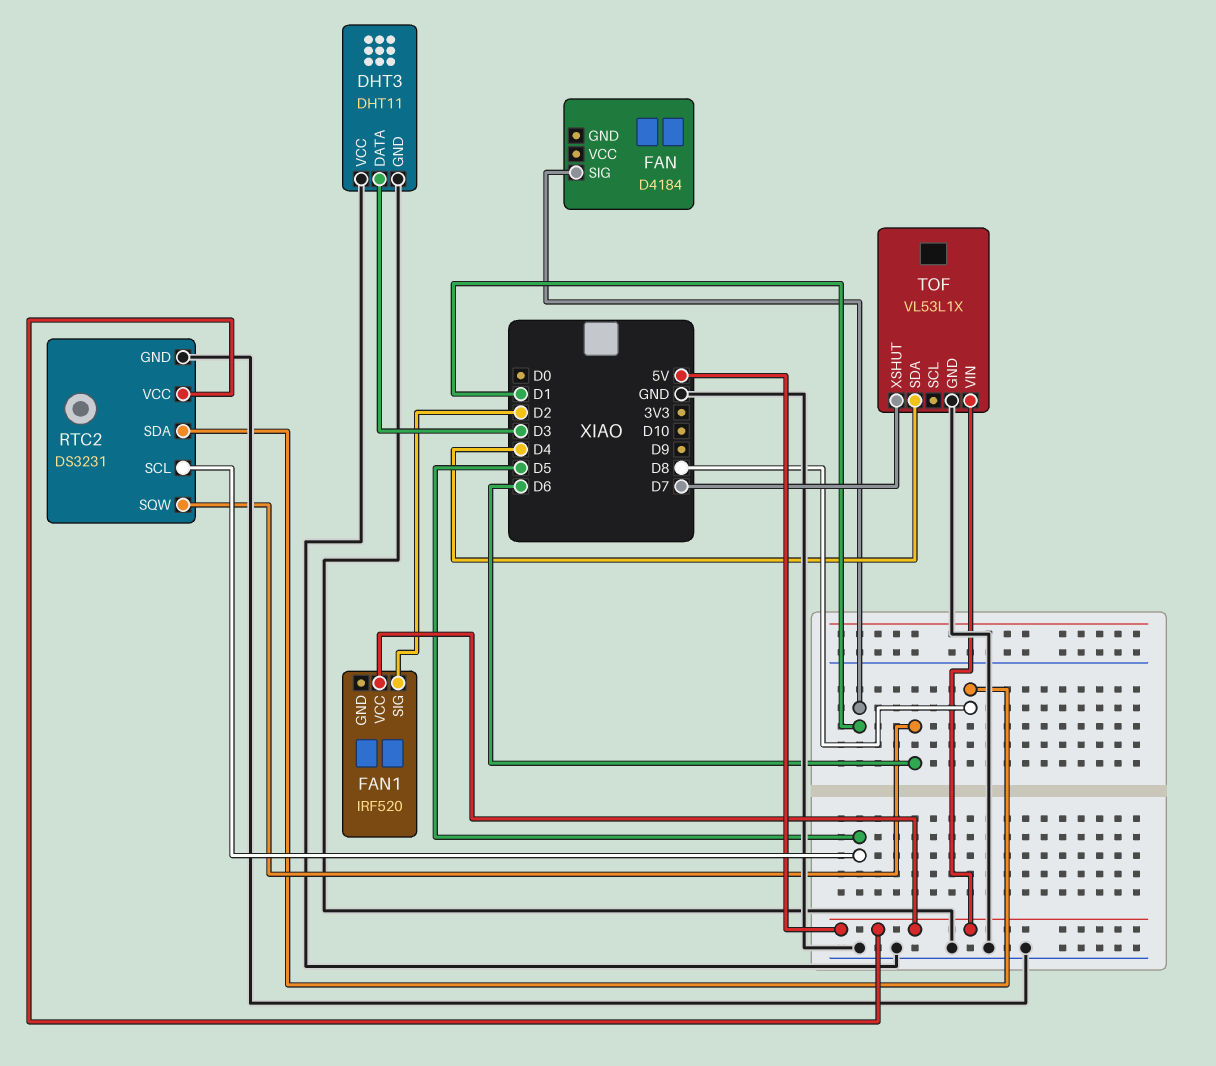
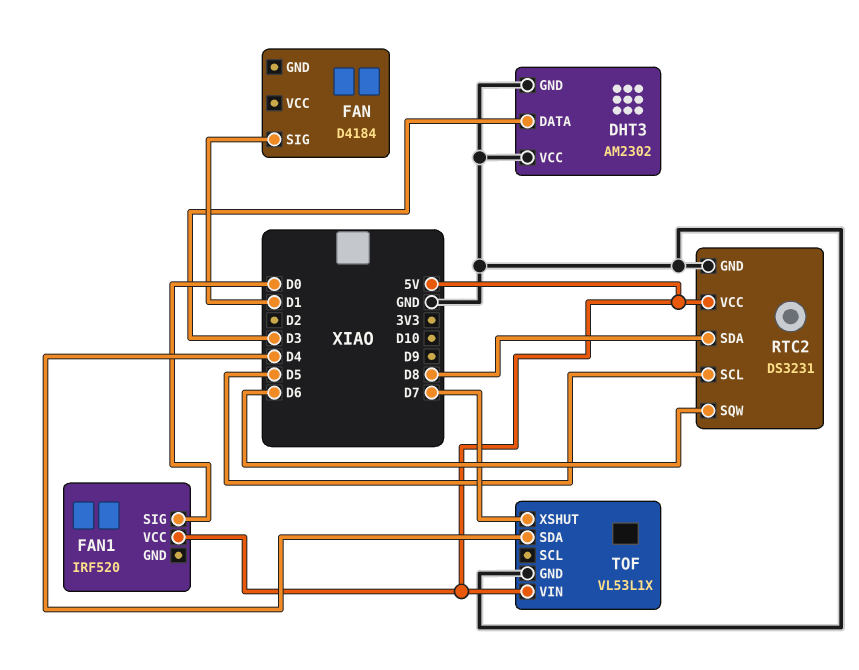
DHT3: DHT11 -> AM2302
FAN1 pin SIG: D2 -> D0

